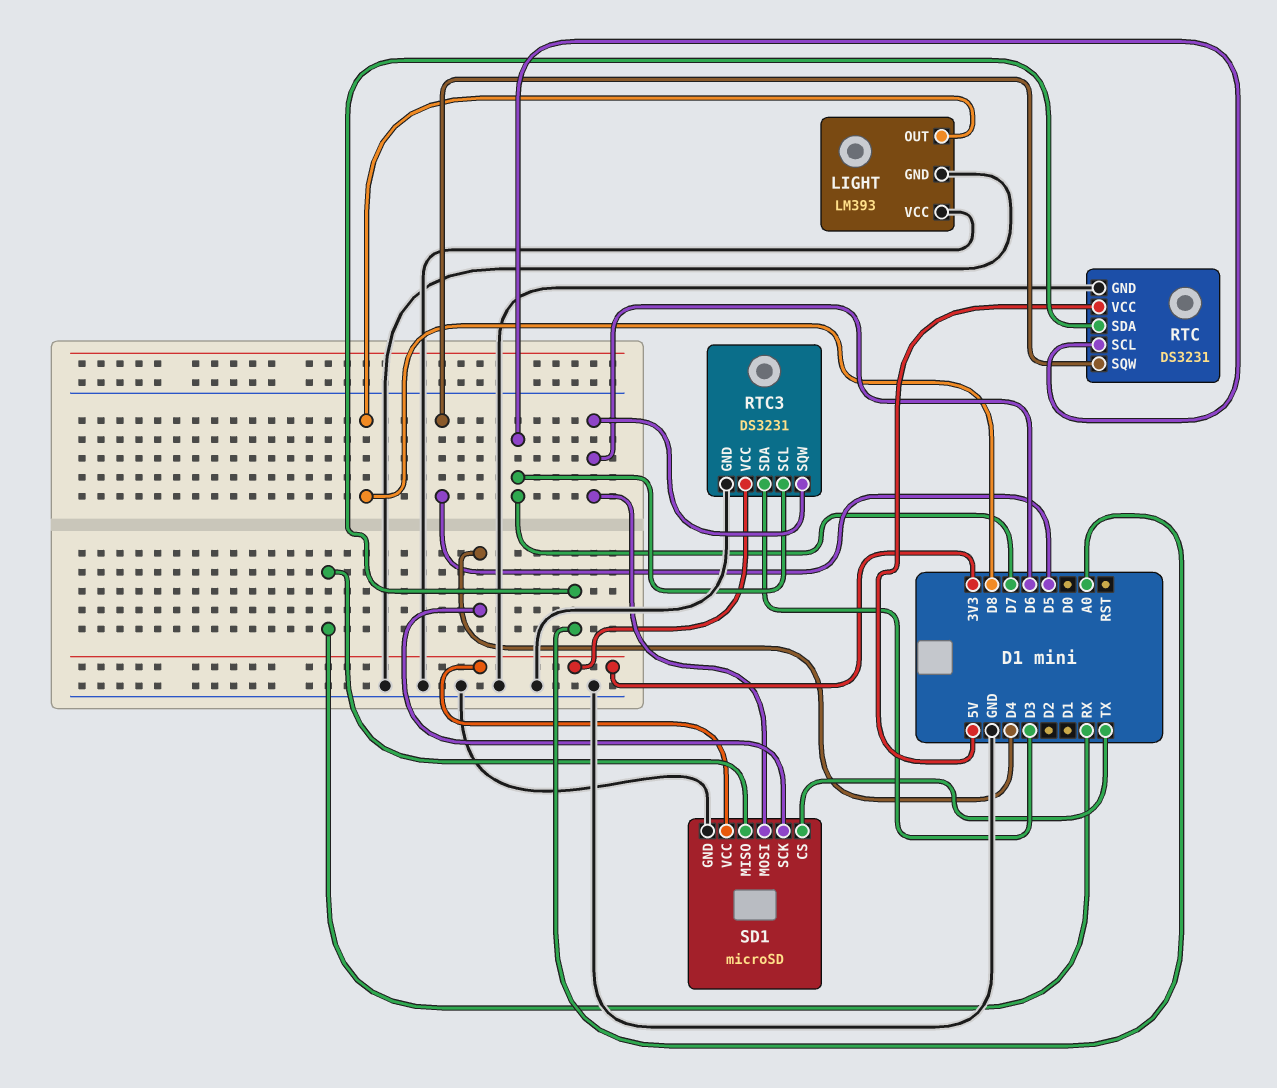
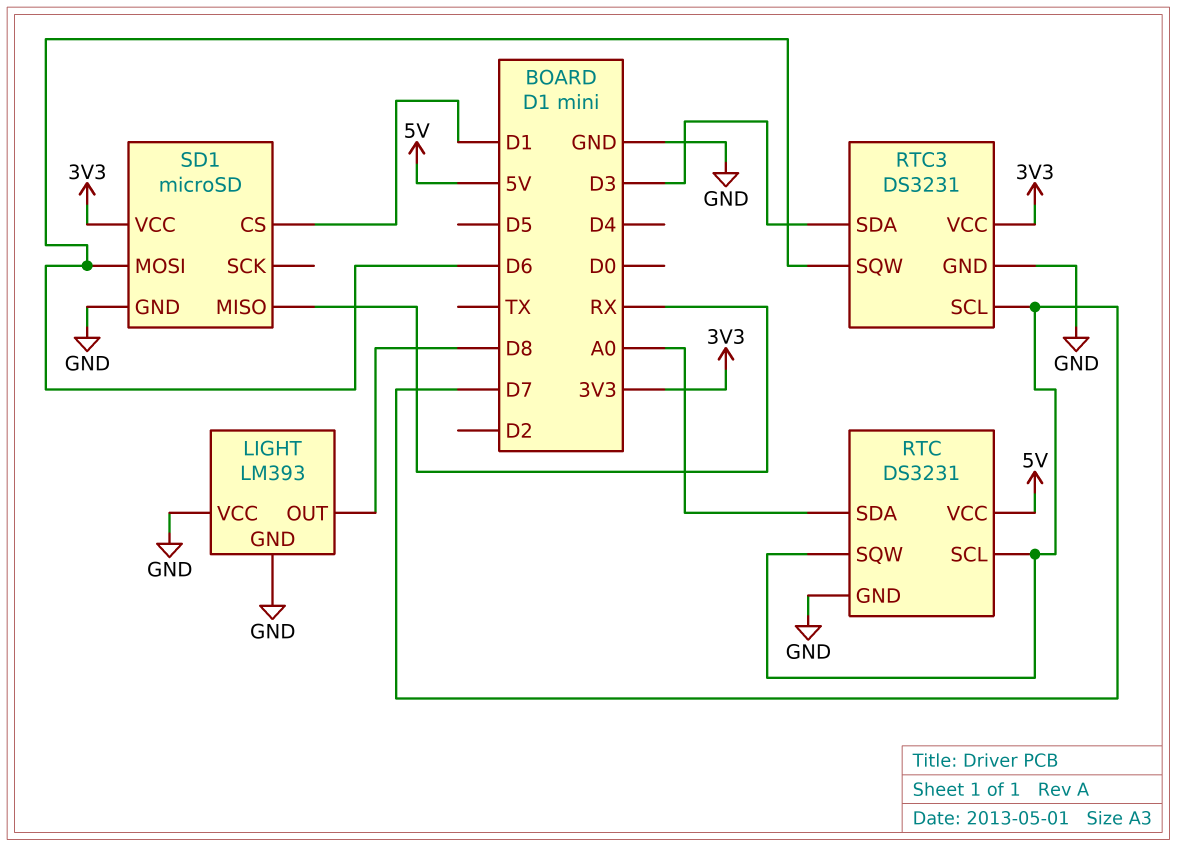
RTC pin SQW: D5 -> D7
SD1 pin CS: TX -> D1
SD1 pin SCK: D4 -> none

